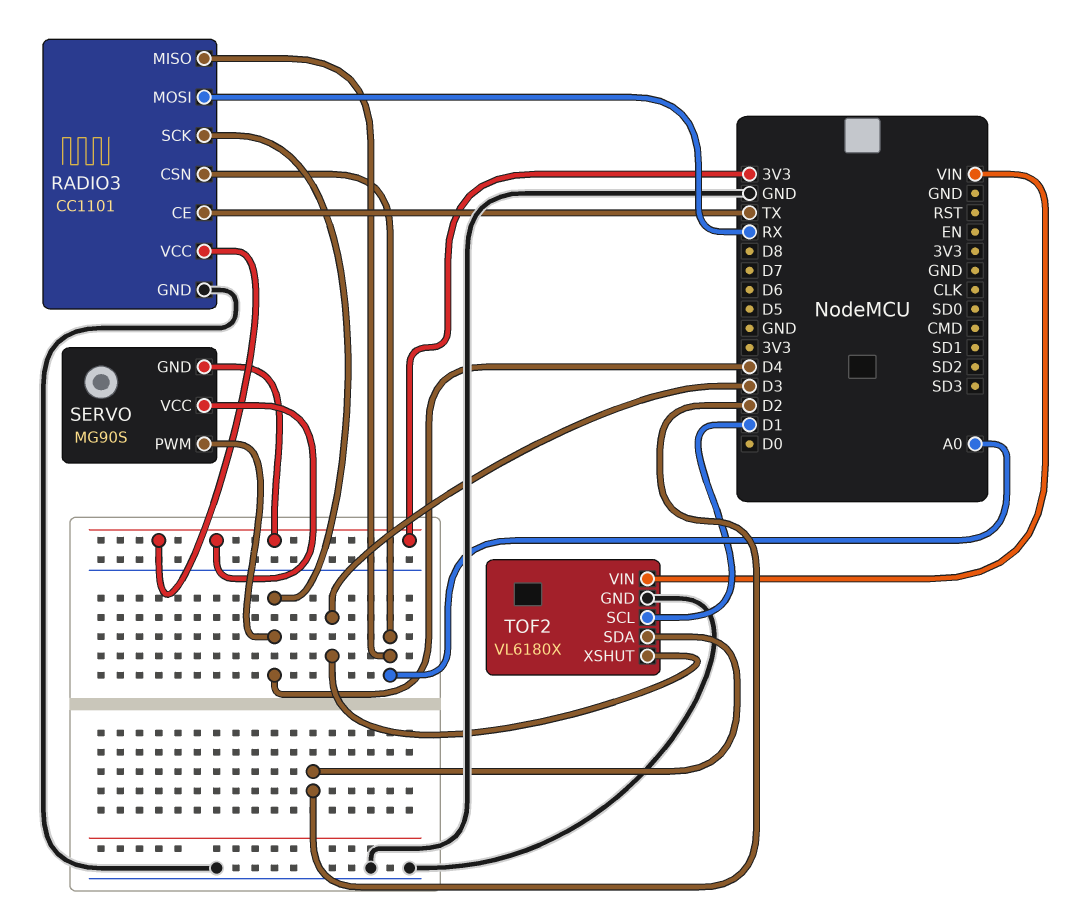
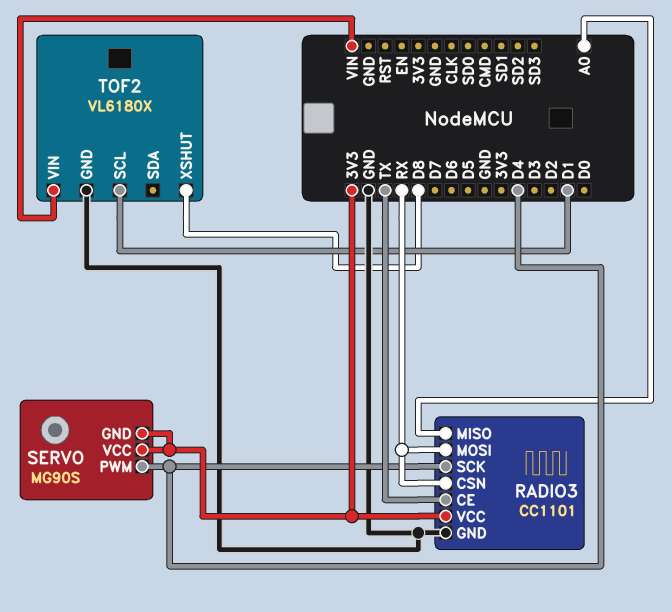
RADIO3 pin CSN: A0 -> RX
TOF2 pin SDA: D2 -> none
TOF2 pin XSHUT: D3 -> D8

